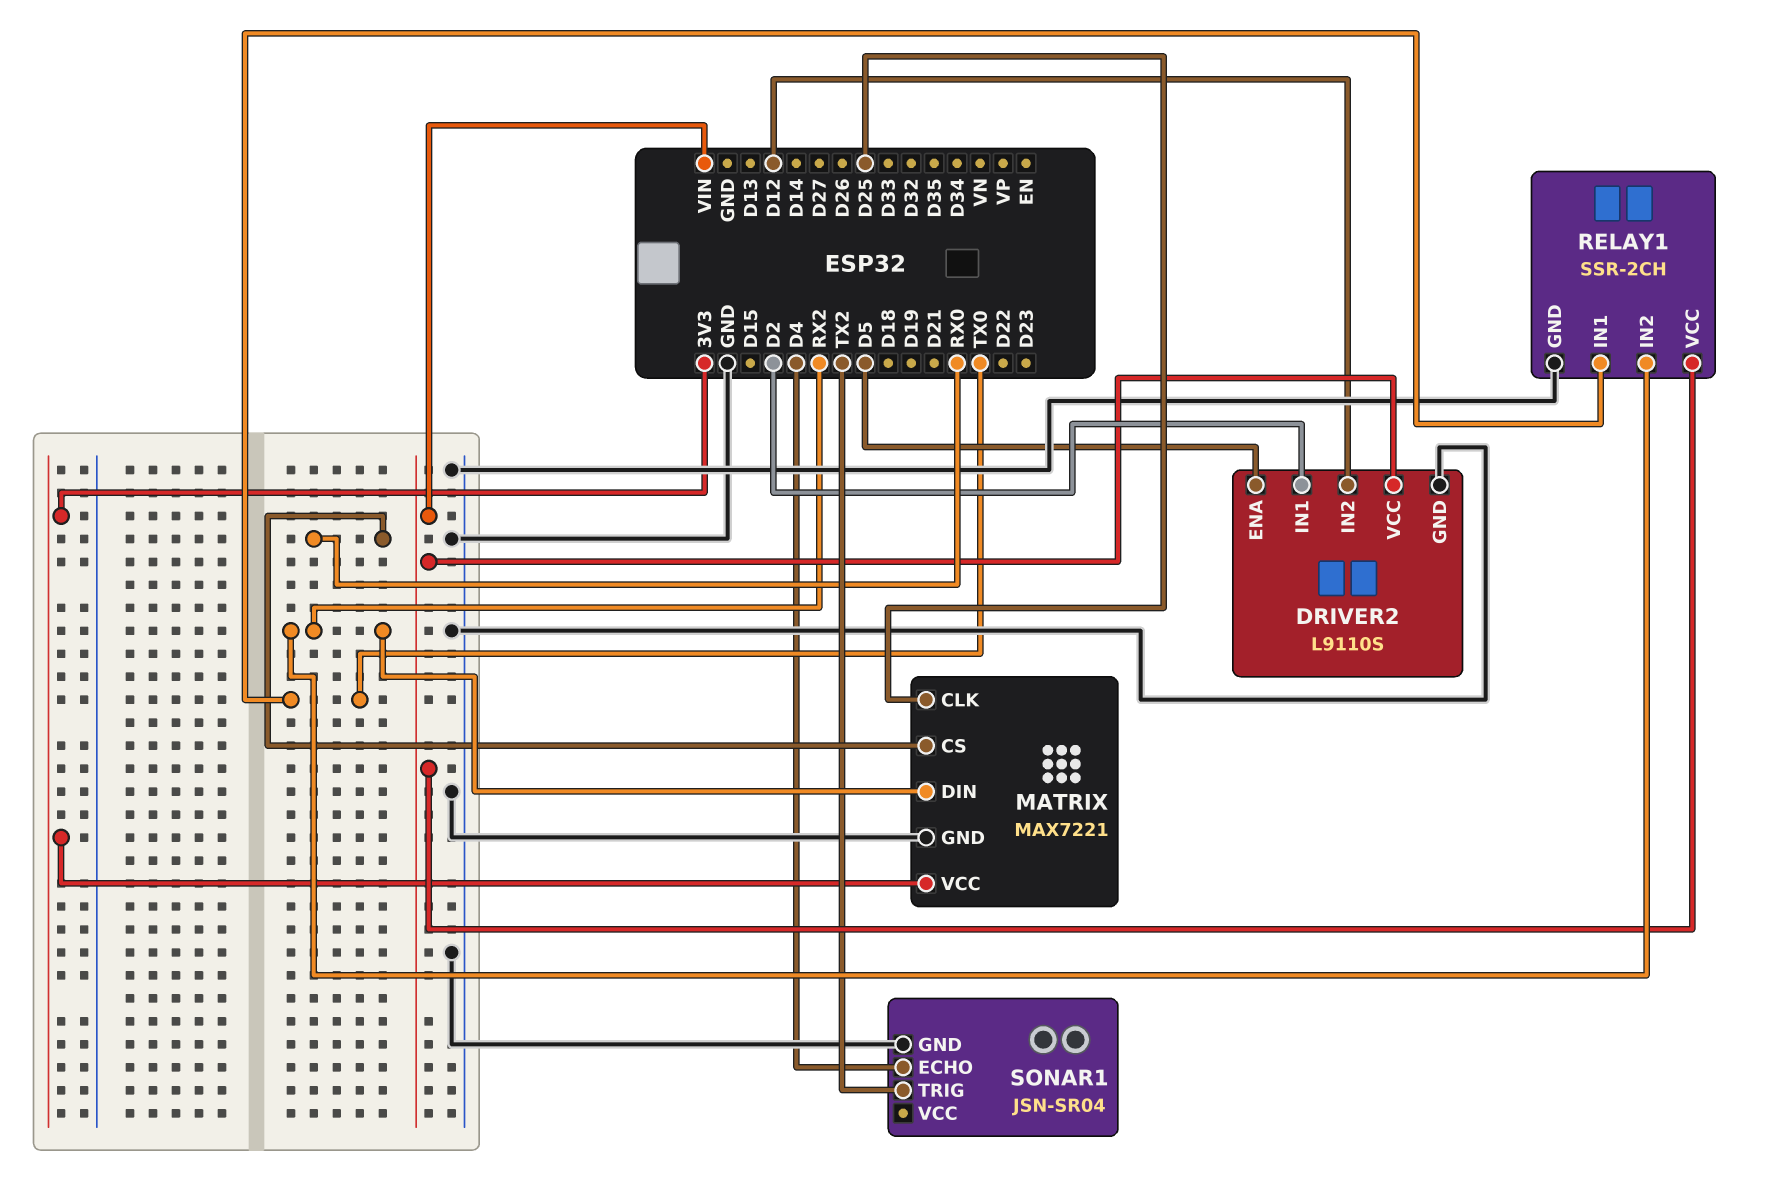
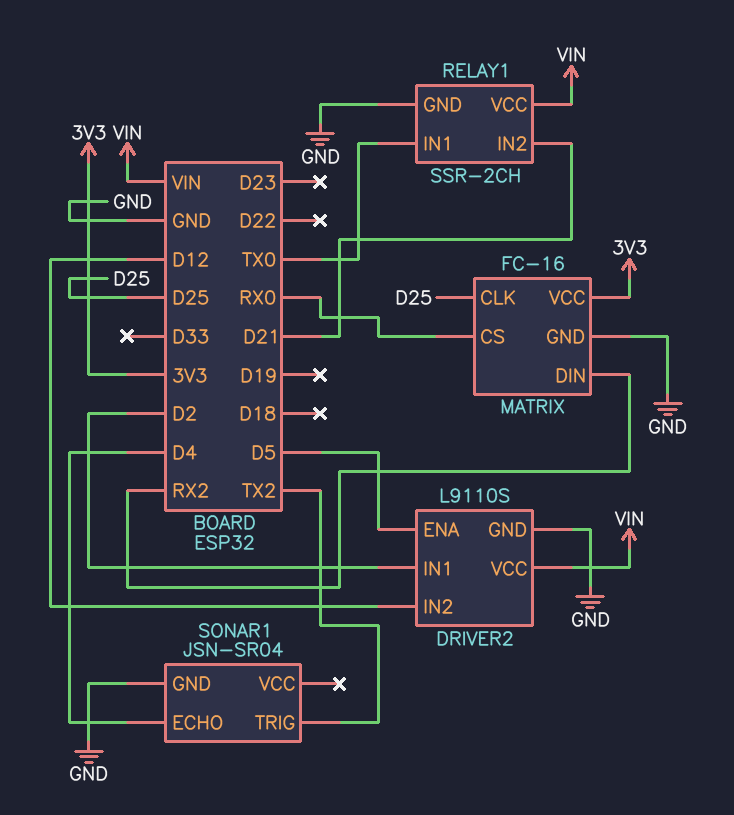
MATRIX: MAX7221 -> FC-16
RELAY1 pin IN2: RX2 -> D21

